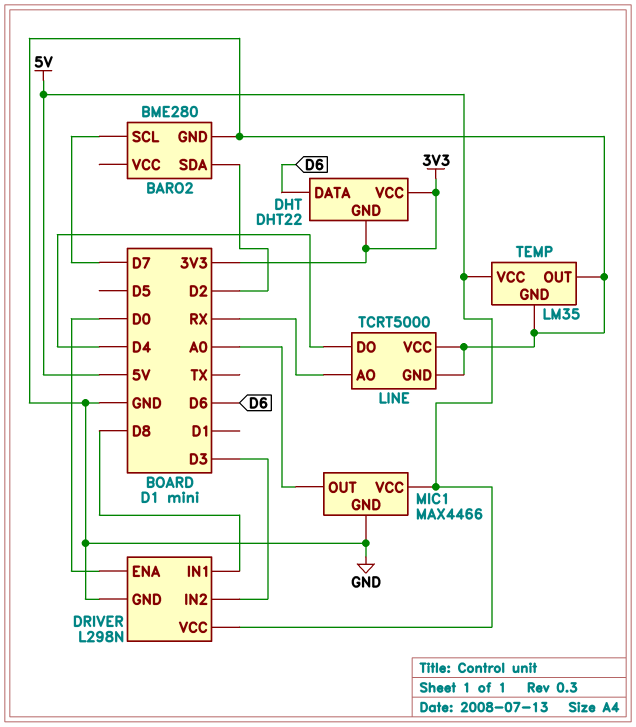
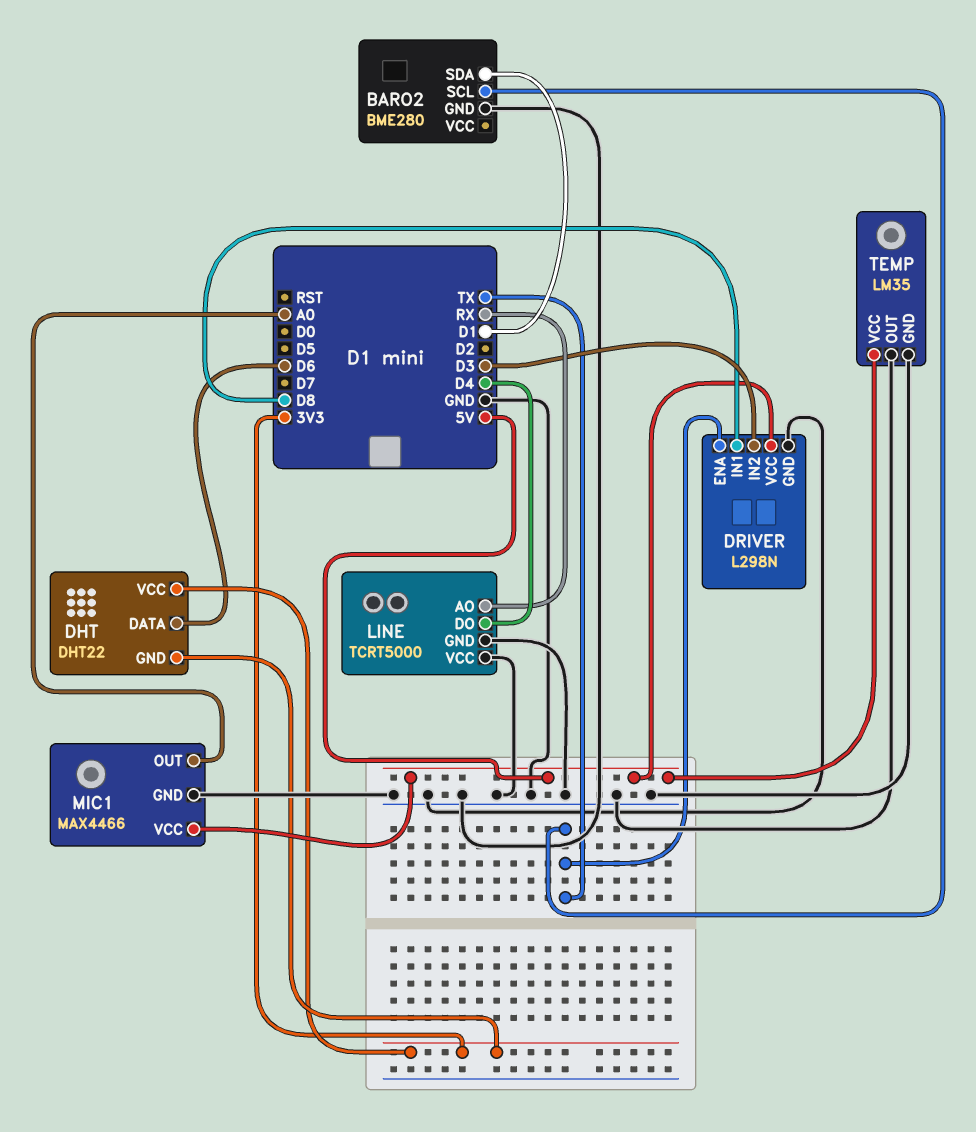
BARO2 pin SCL: D7 -> TX
BARO2 pin SDA: D2 -> D1
DRIVER pin ENA: D0 -> TX

